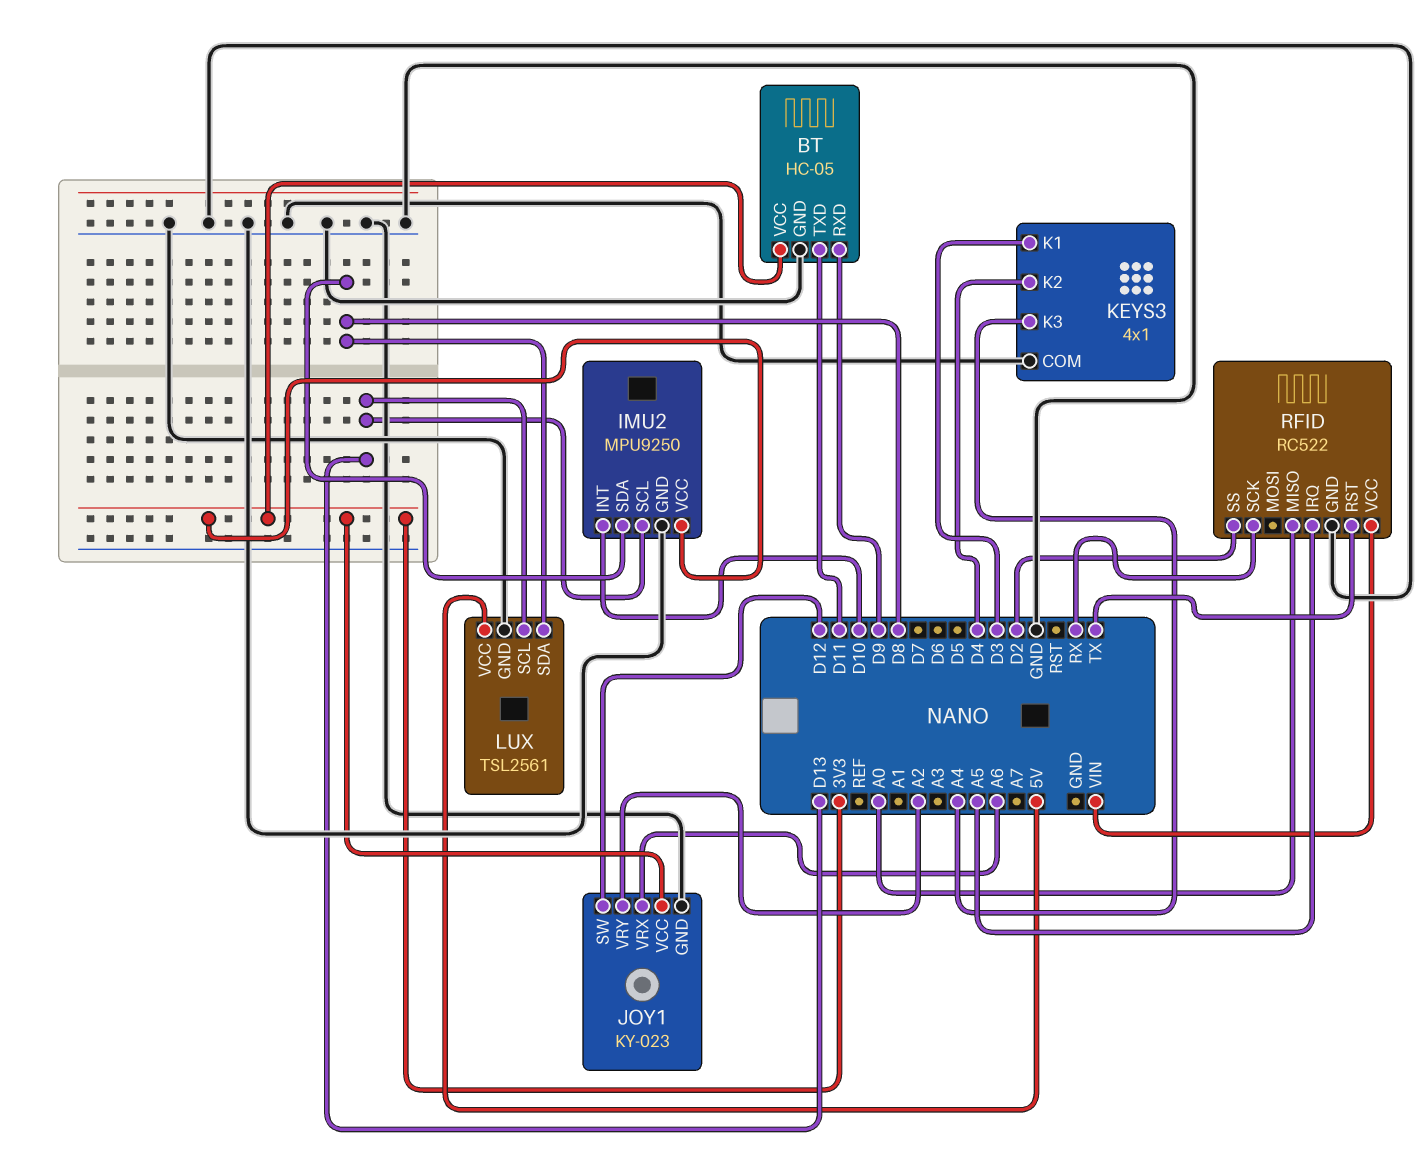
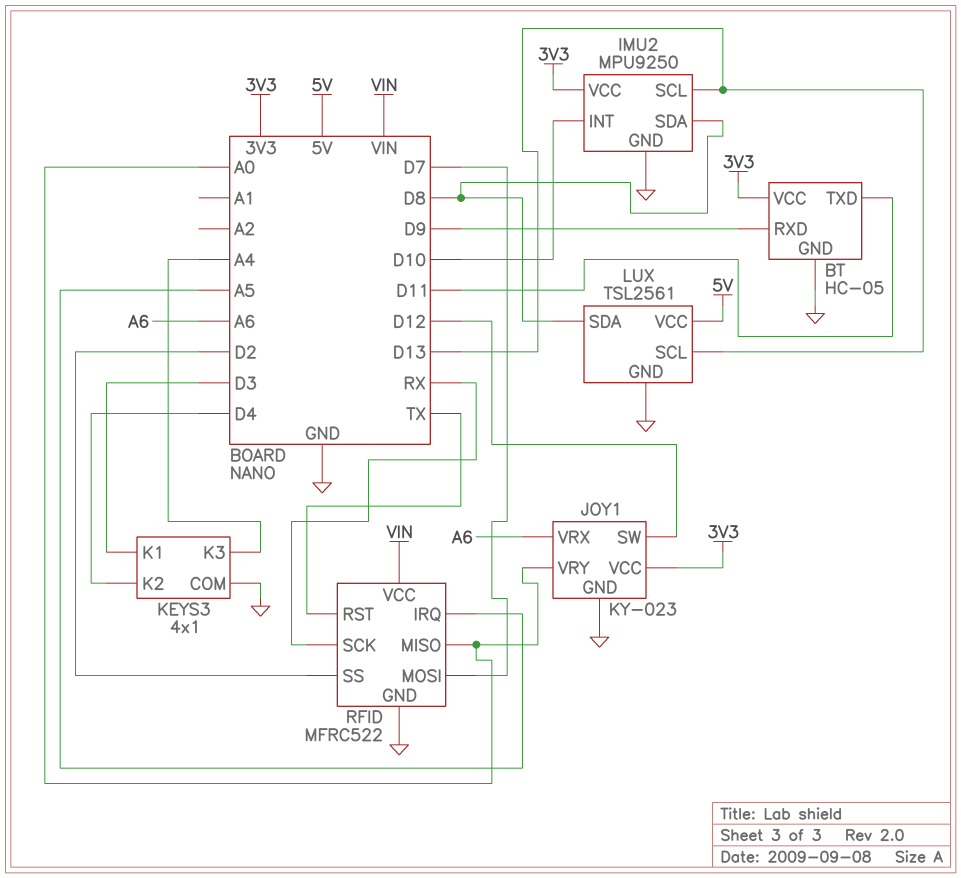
JOY1 pin VRY: A2 -> A0
RFID: RC522 -> MFRC522
RFID pin MOSI: none -> D7

